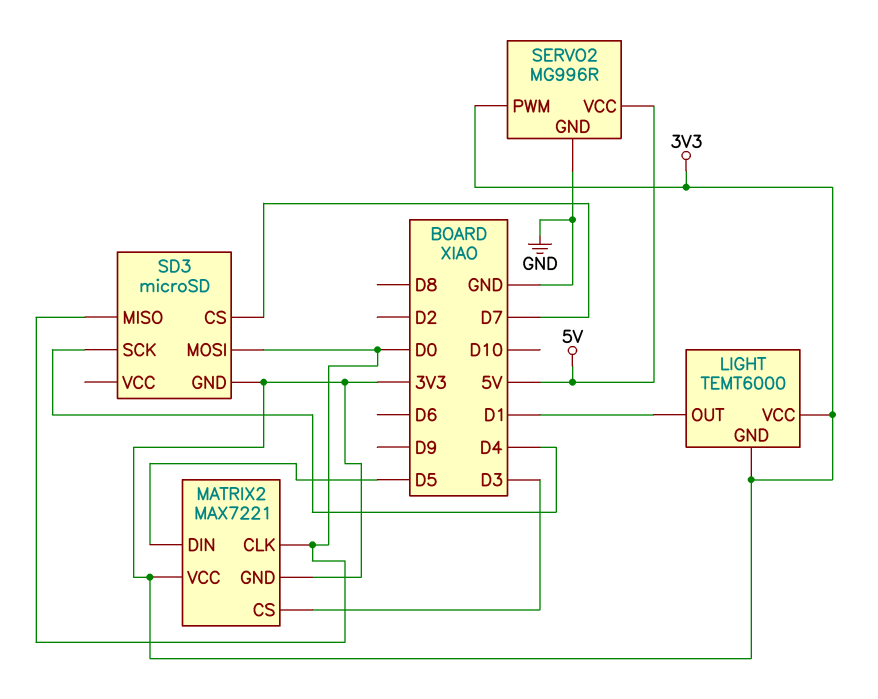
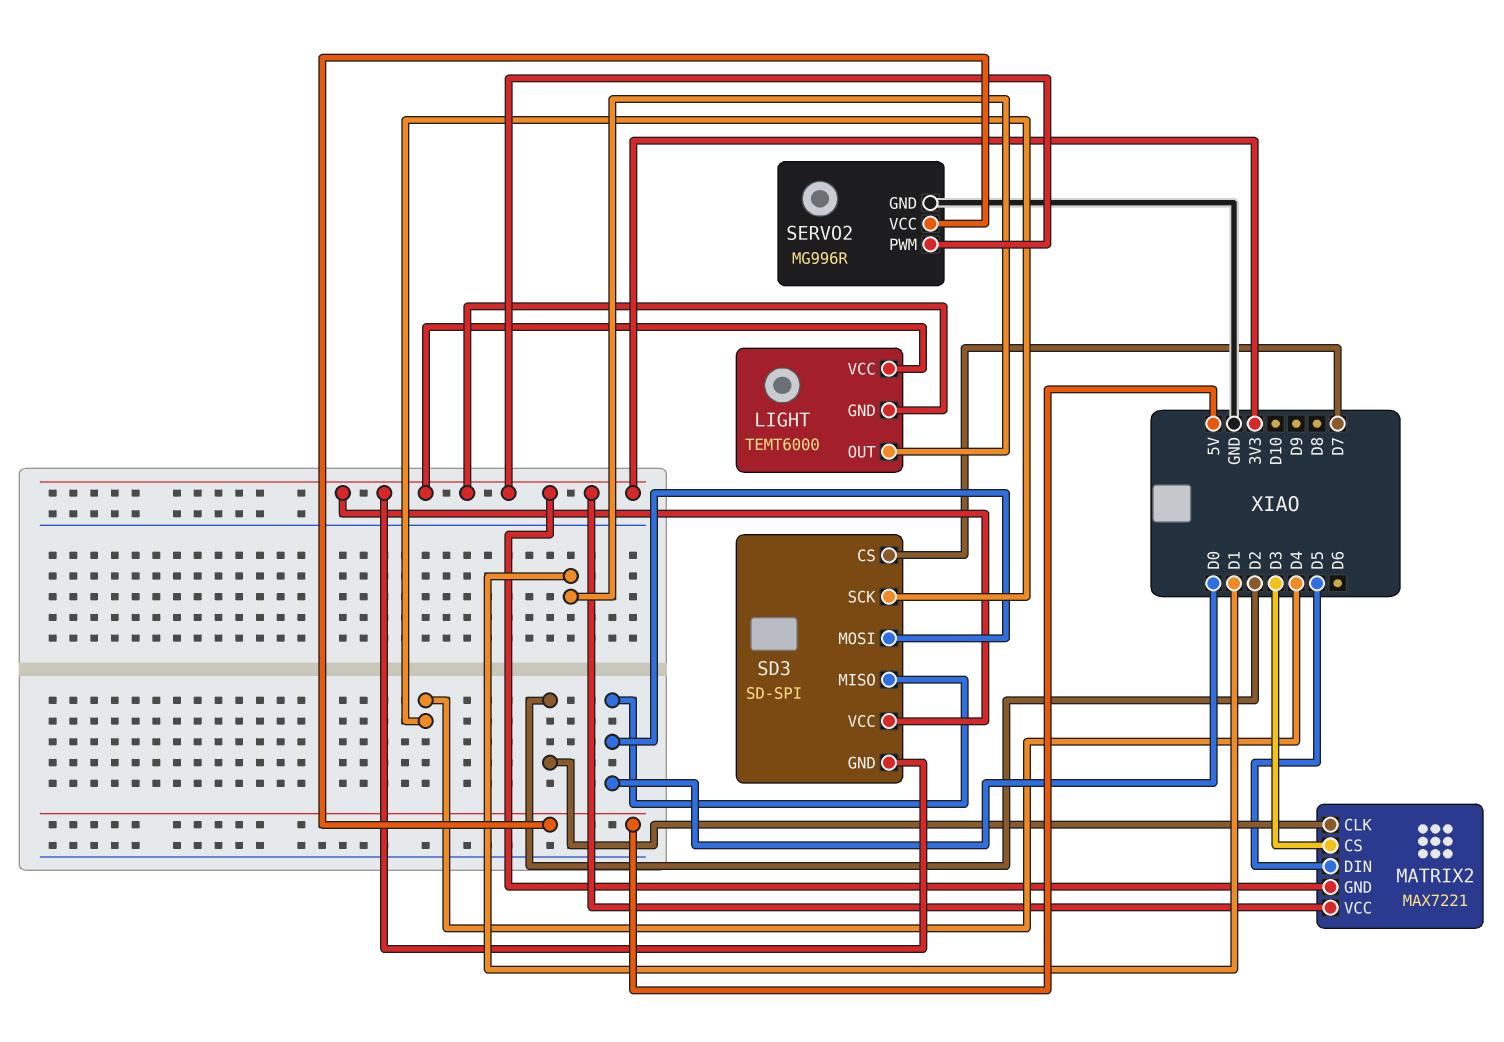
MATRIX2 pin CLK: D0 -> D2
SD3: microSD -> SD-SPI
SD3 pin VCC: none -> 3V3

